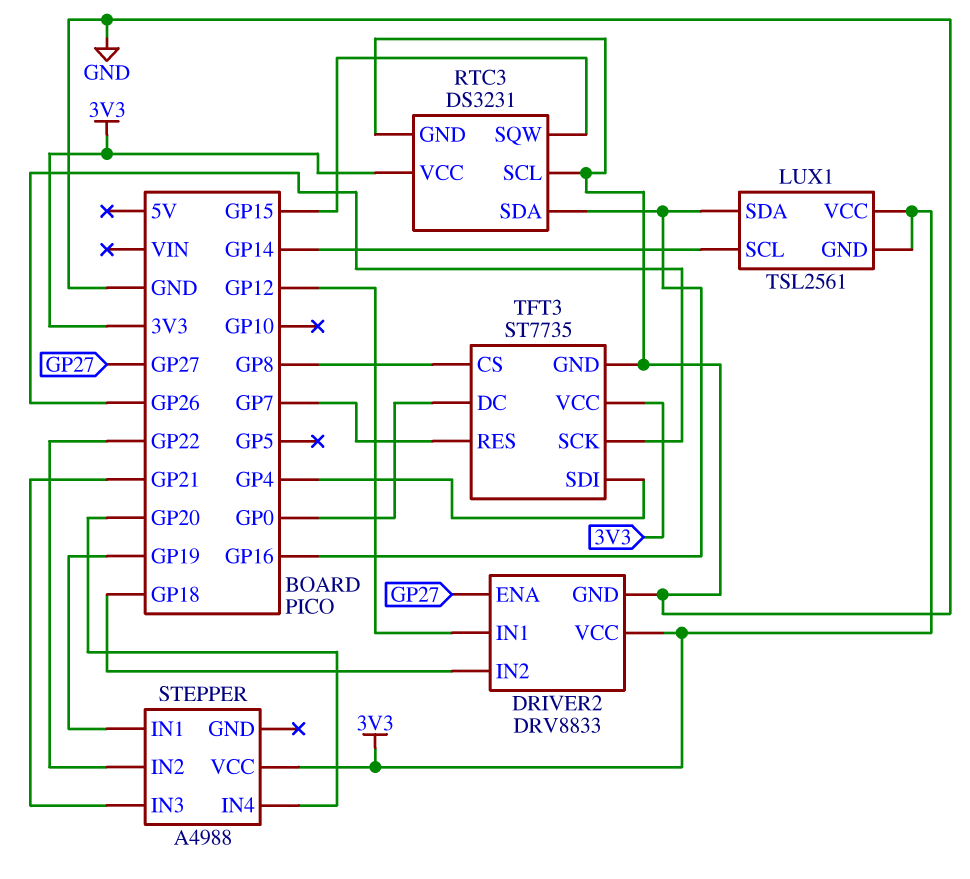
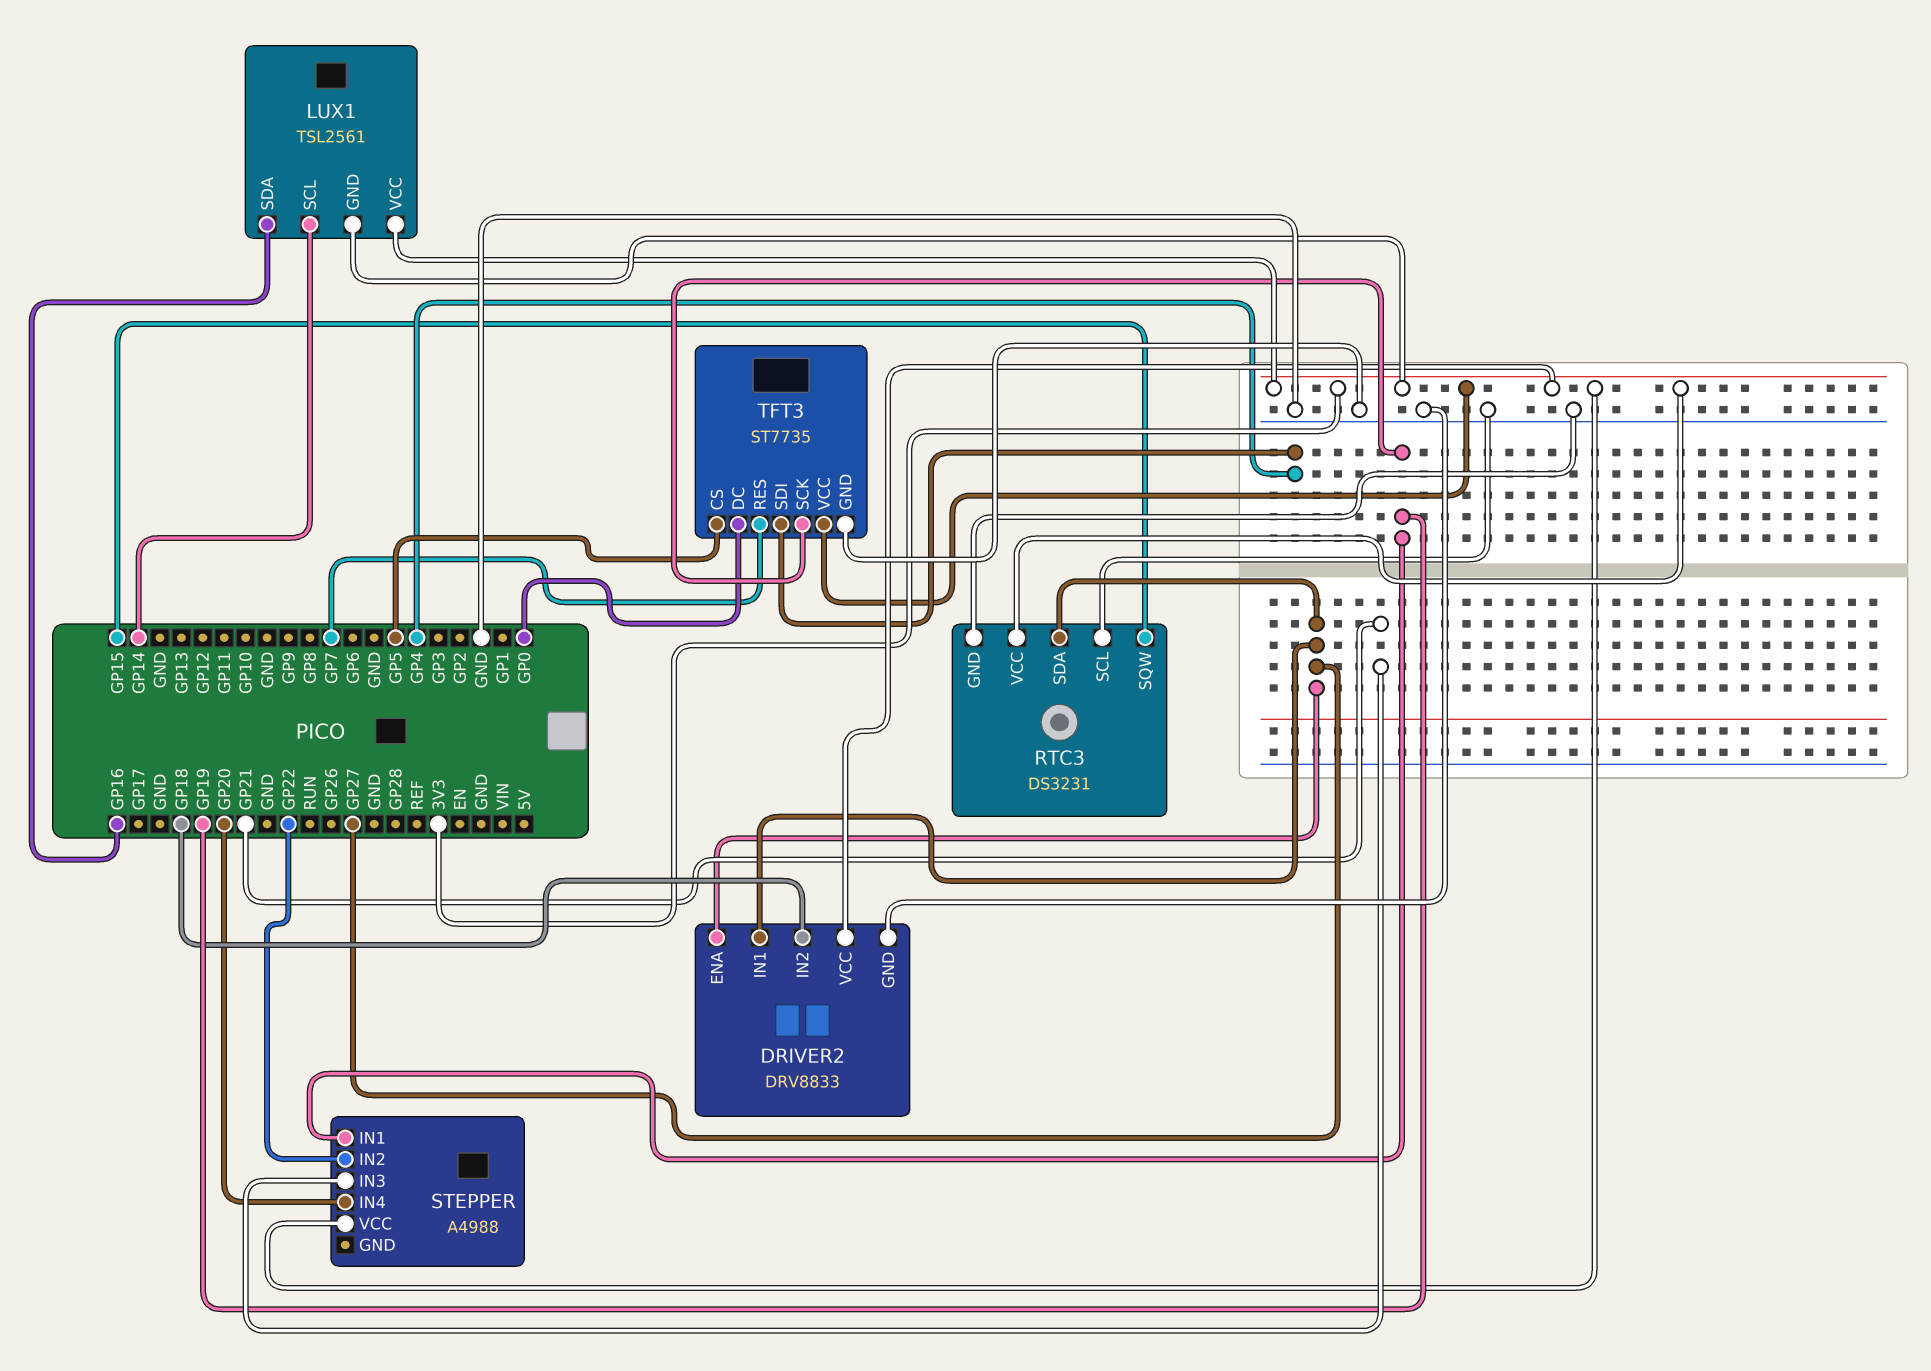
DRIVER2 pin IN1: GP12 -> GP27
RTC3 pin SDA: GP16 -> GP27
TFT3 pin CS: GP8 -> GP5
TFT3 pin SCK: GP26 -> GP19

